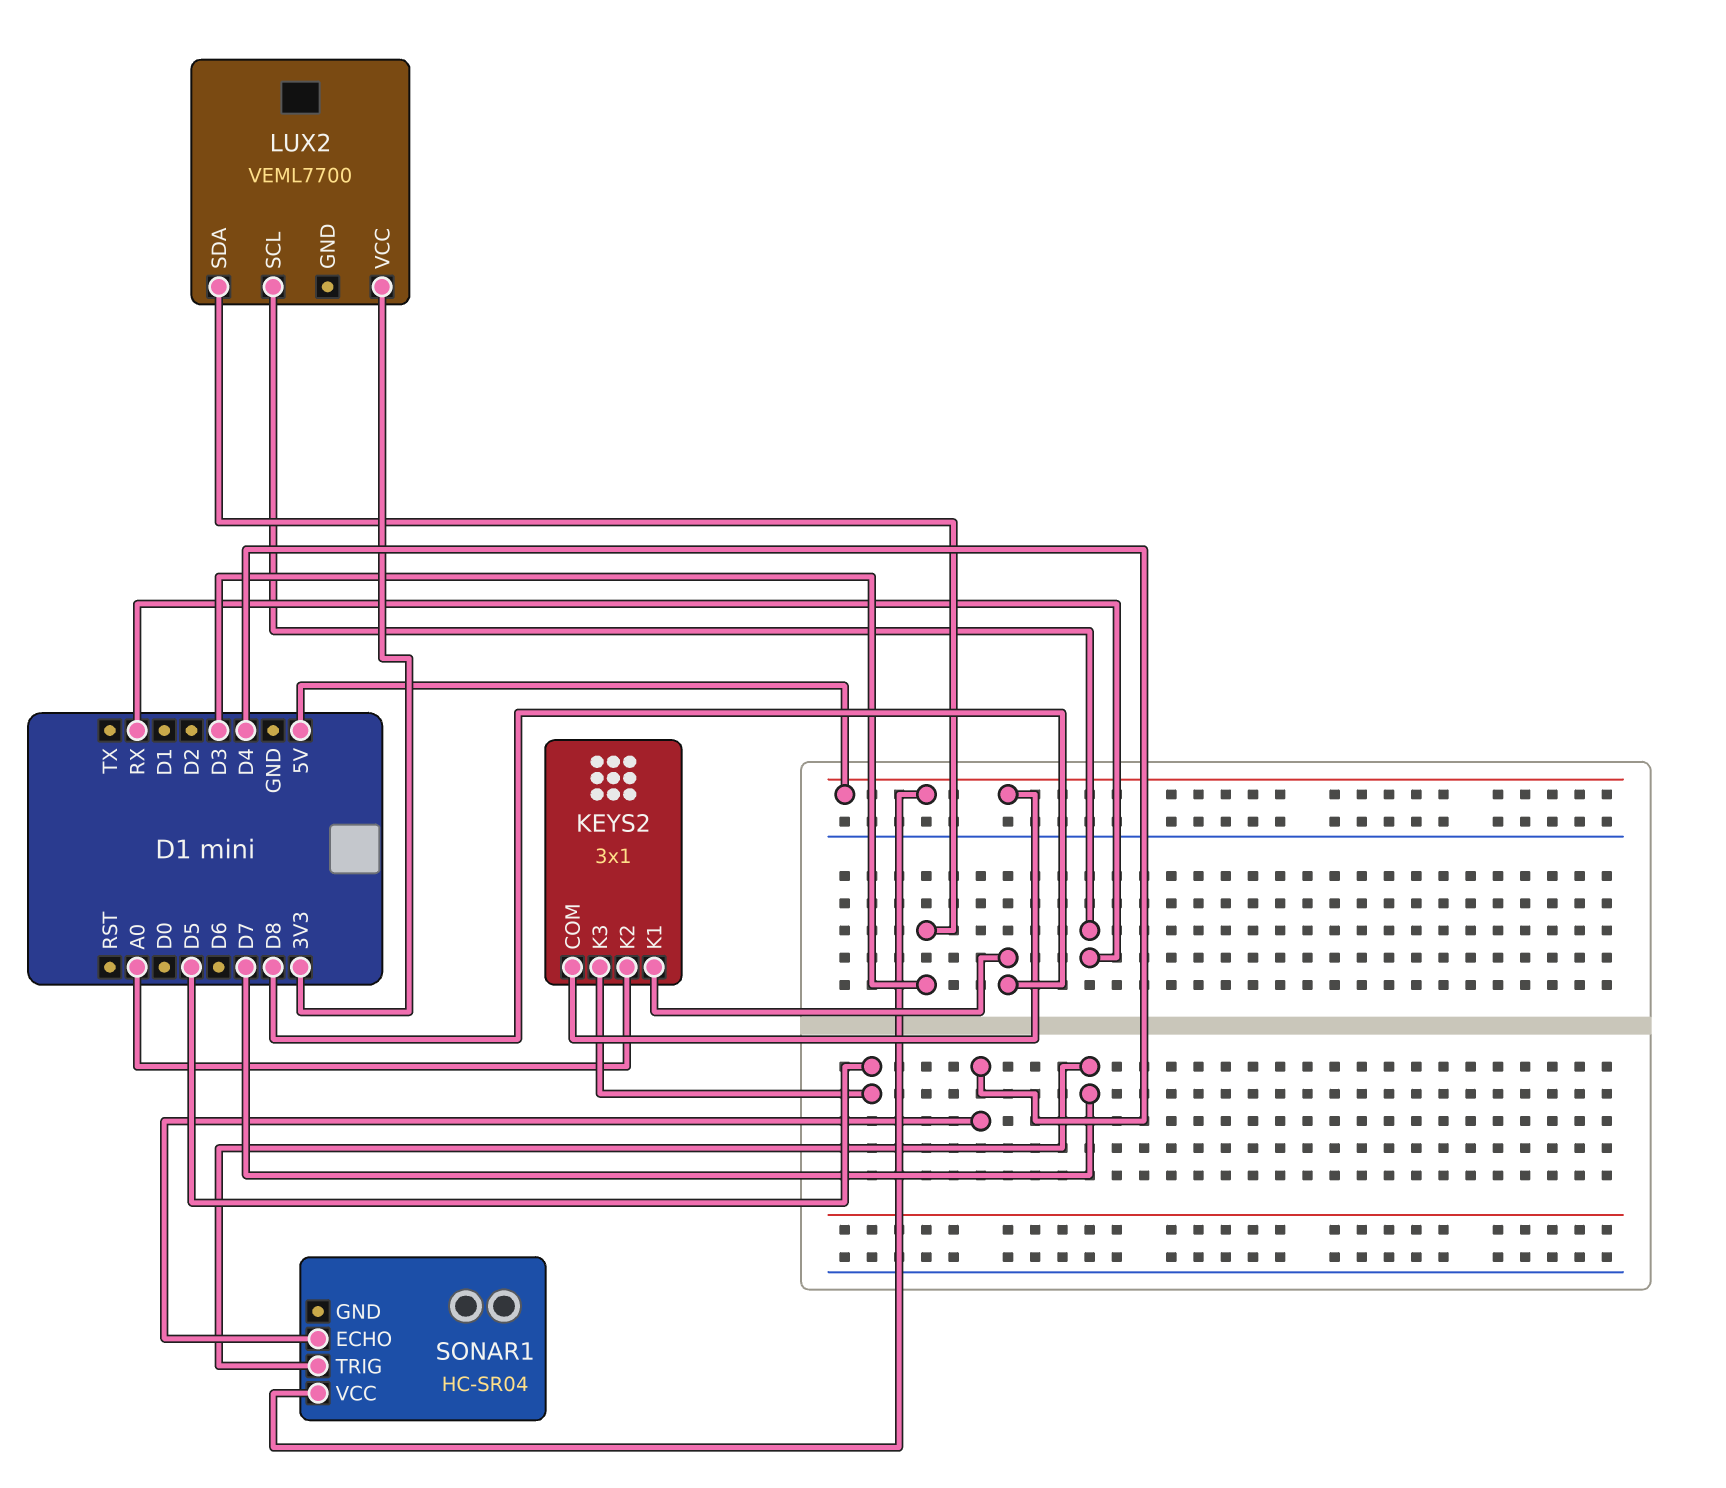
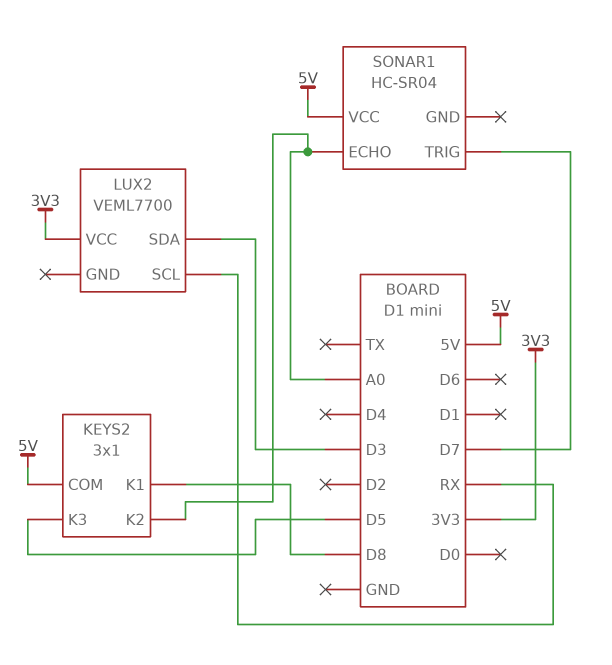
SONAR1 pin ECHO: D4 -> A0

